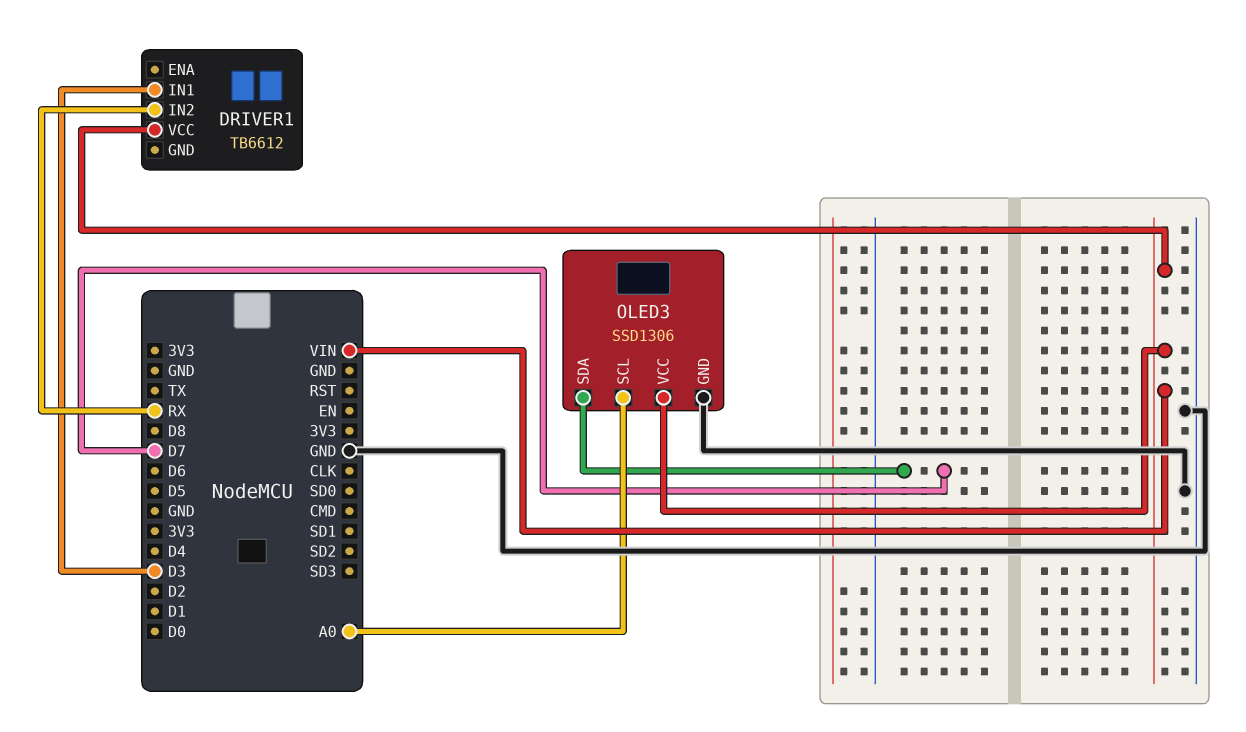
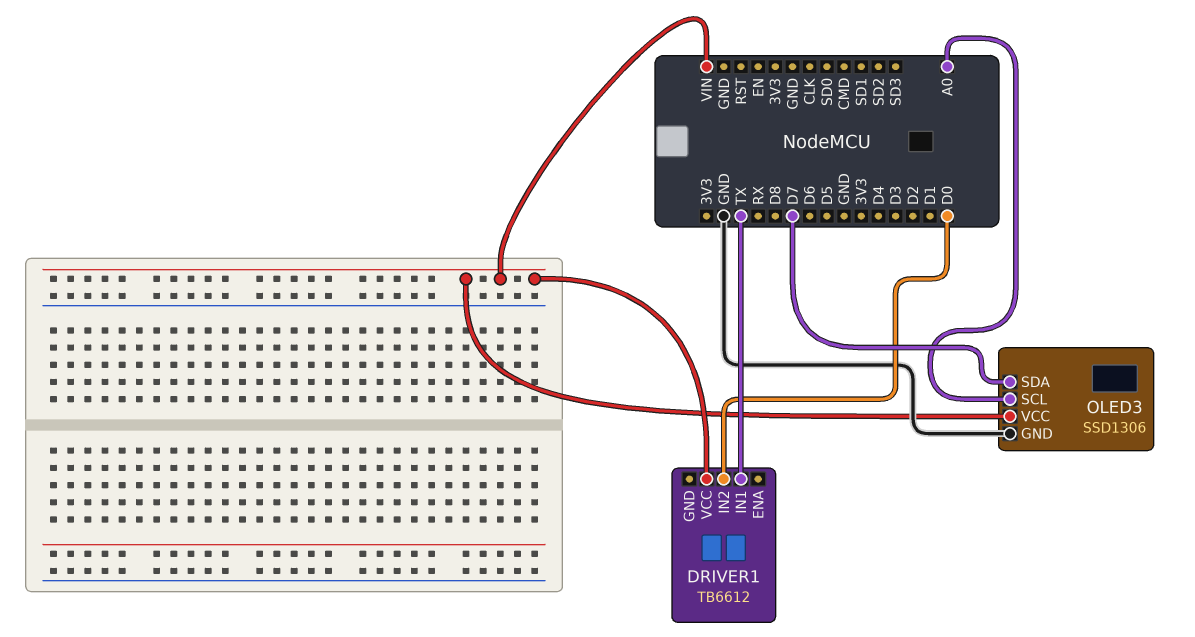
DRIVER1 pin IN1: D3 -> TX
DRIVER1 pin IN2: RX -> D0

